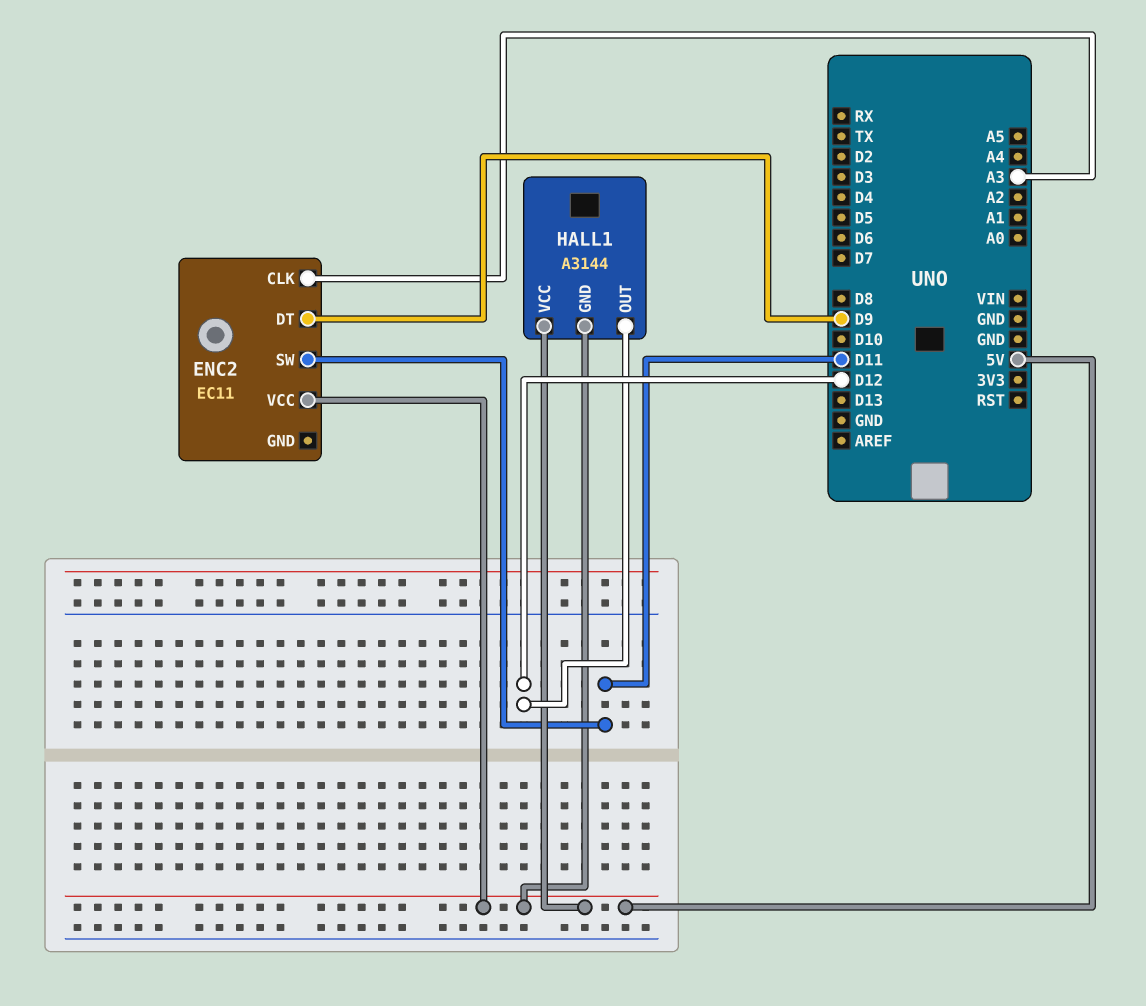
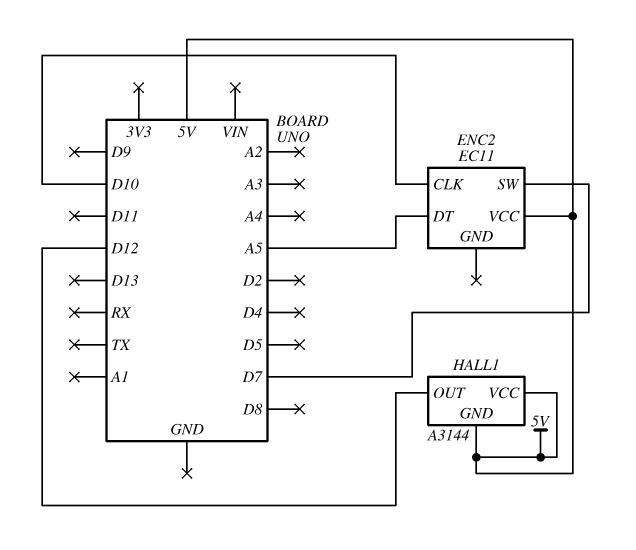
ENC2 pin CLK: A3 -> D10
ENC2 pin DT: D9 -> A5
ENC2 pin SW: D11 -> D7

